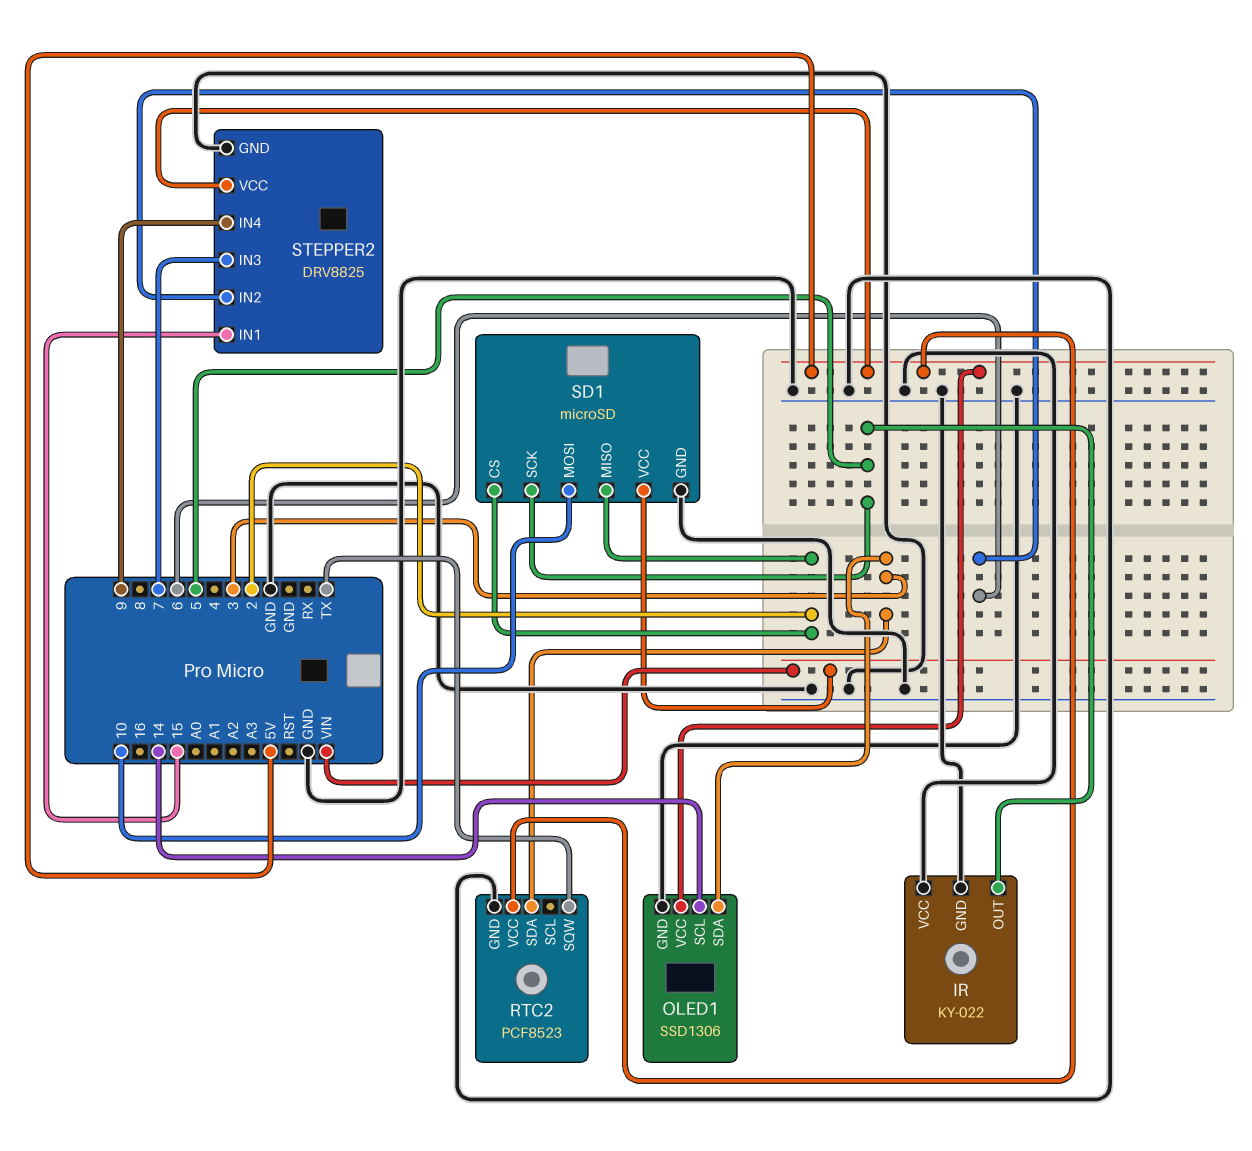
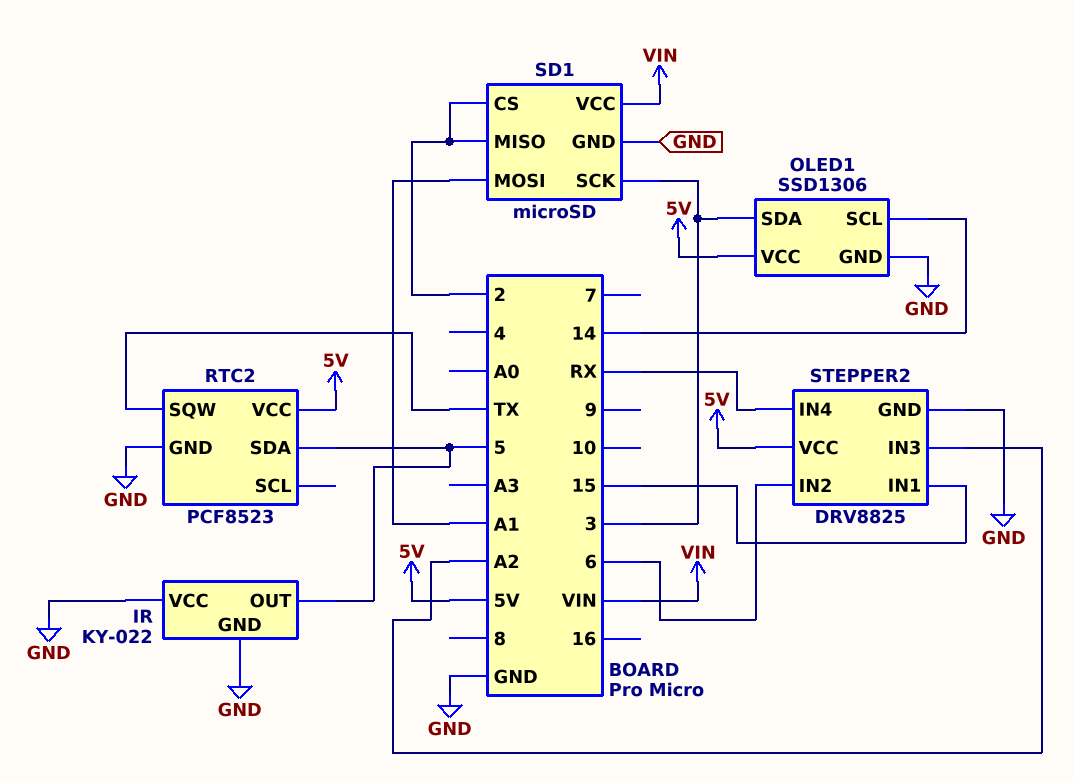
RTC2 pin SDA: 3 -> 5
SD1 pin MOSI: 10 -> A1
SD1 pin SCK: 5 -> 3
STEPPER2 pin IN3: 7 -> A2
STEPPER2 pin IN4: 9 -> RX

